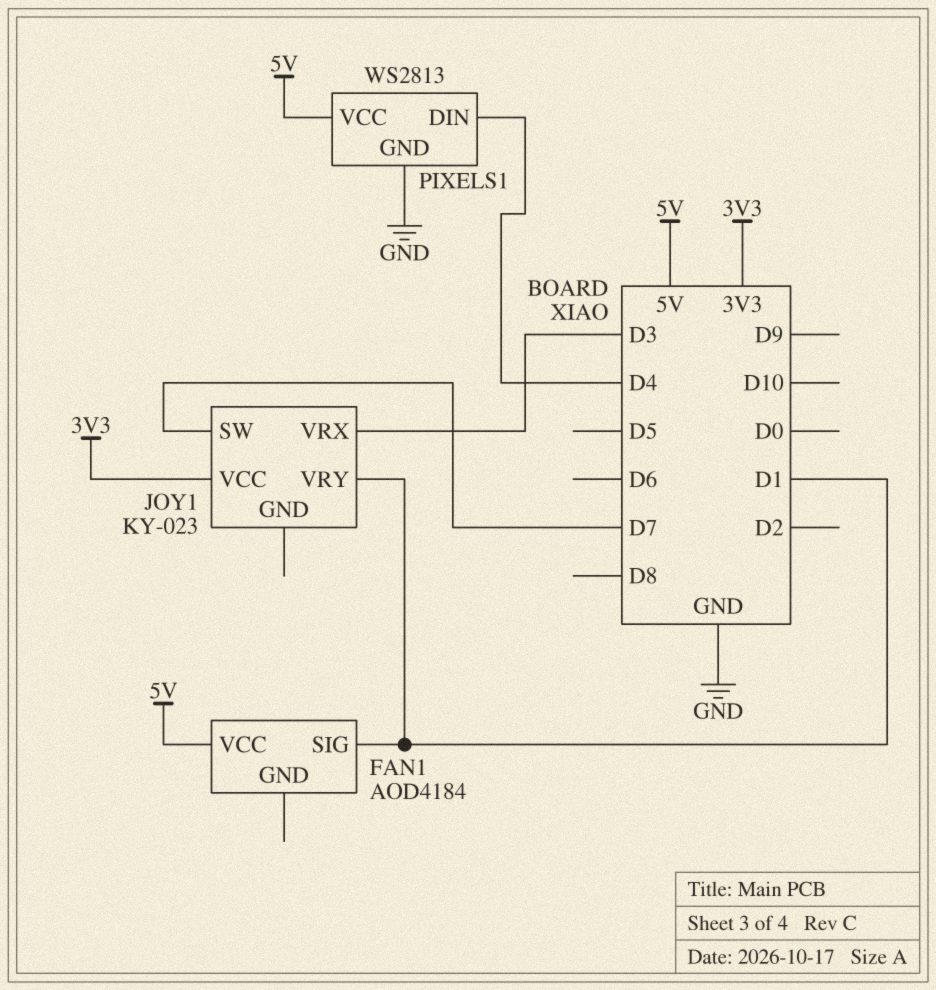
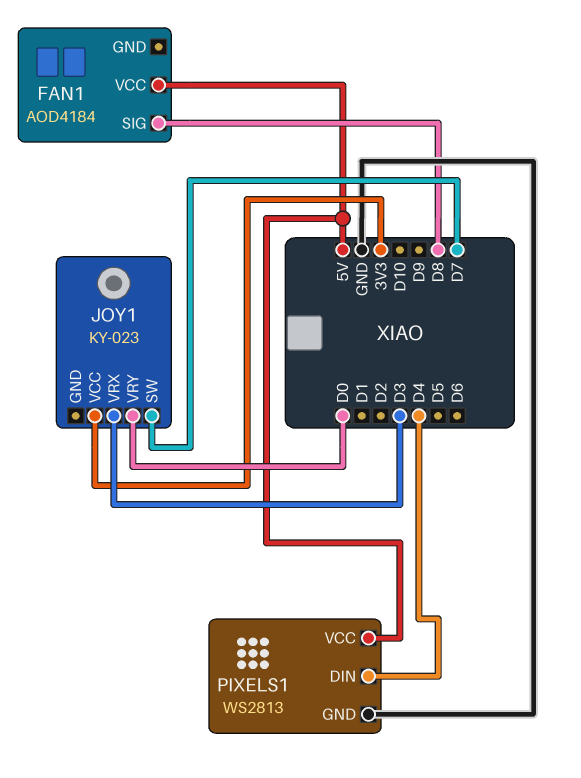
FAN1 pin SIG: D1 -> D8
JOY1 pin VRY: D1 -> D0

